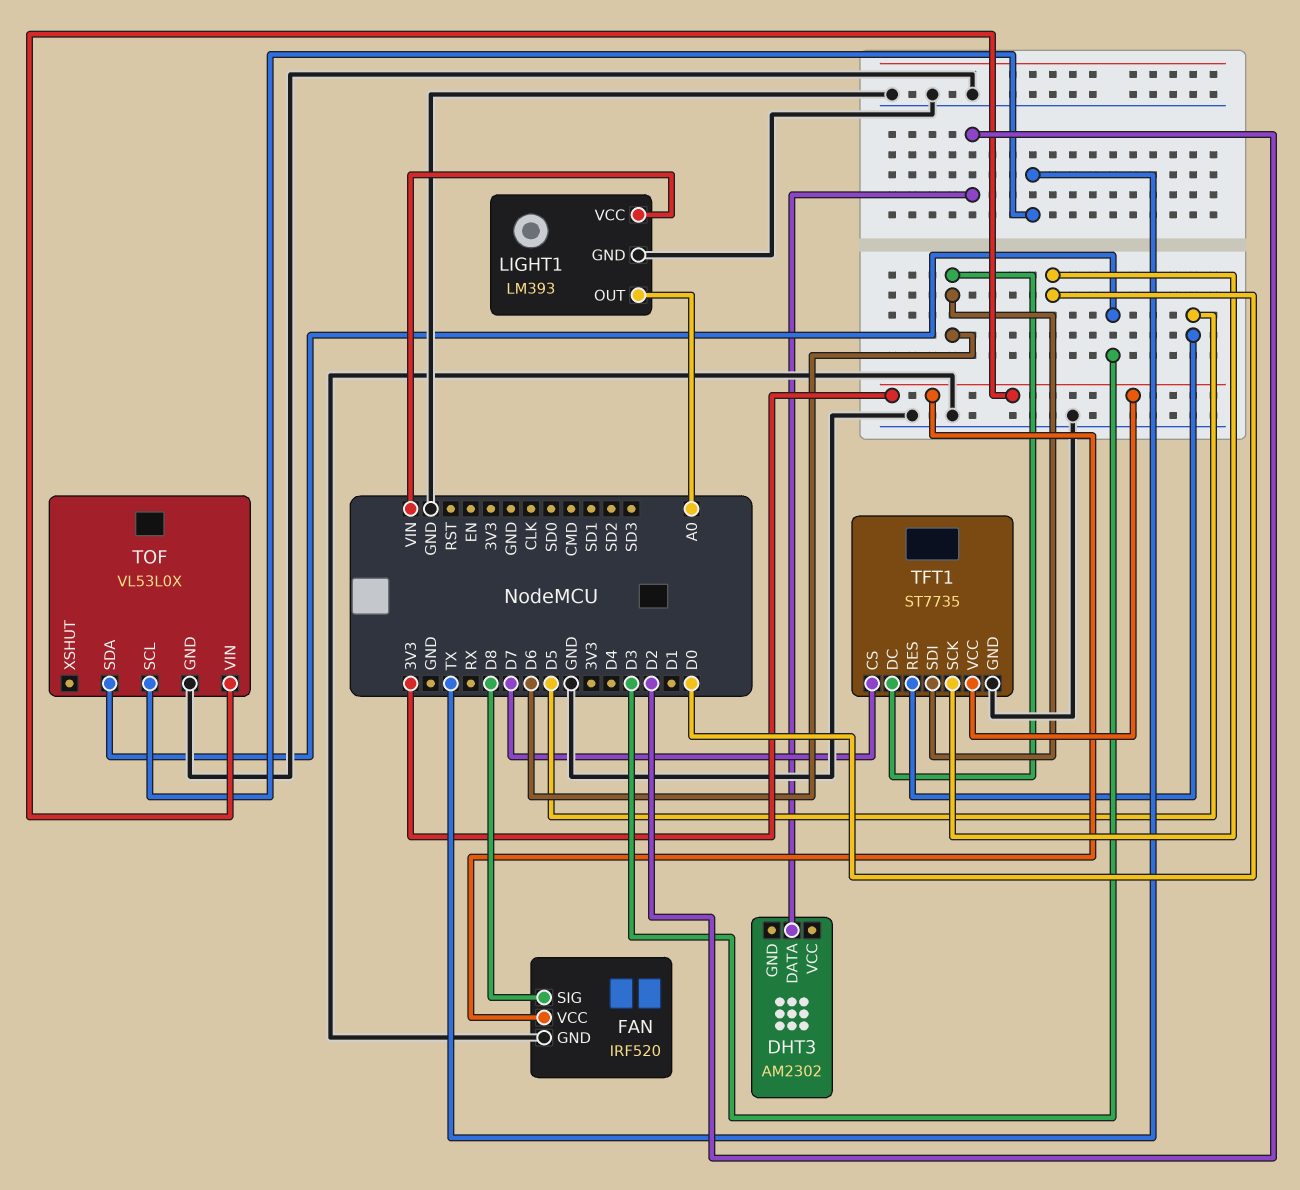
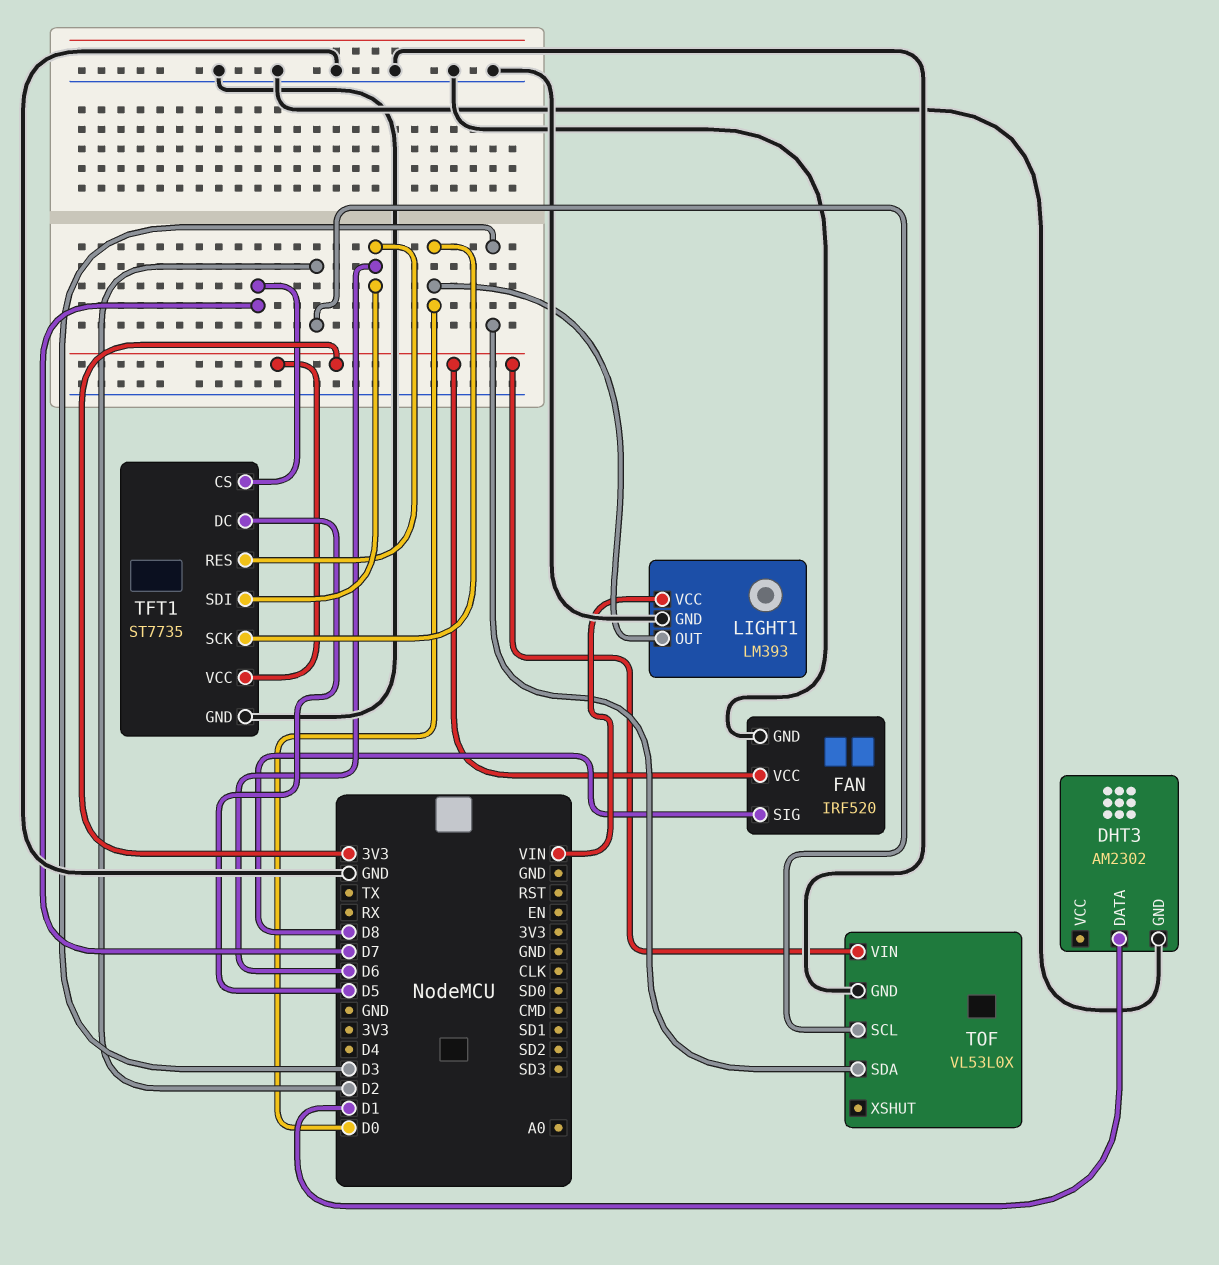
DHT3 pin DATA: D2 -> D1
DHT3 pin GND: none -> GND
LIGHT1 pin OUT: A0 -> D0
TFT1 pin DC: D6 -> D5
TFT1 pin RES: D5 -> D6
TOF pin SCL: TX -> D2

